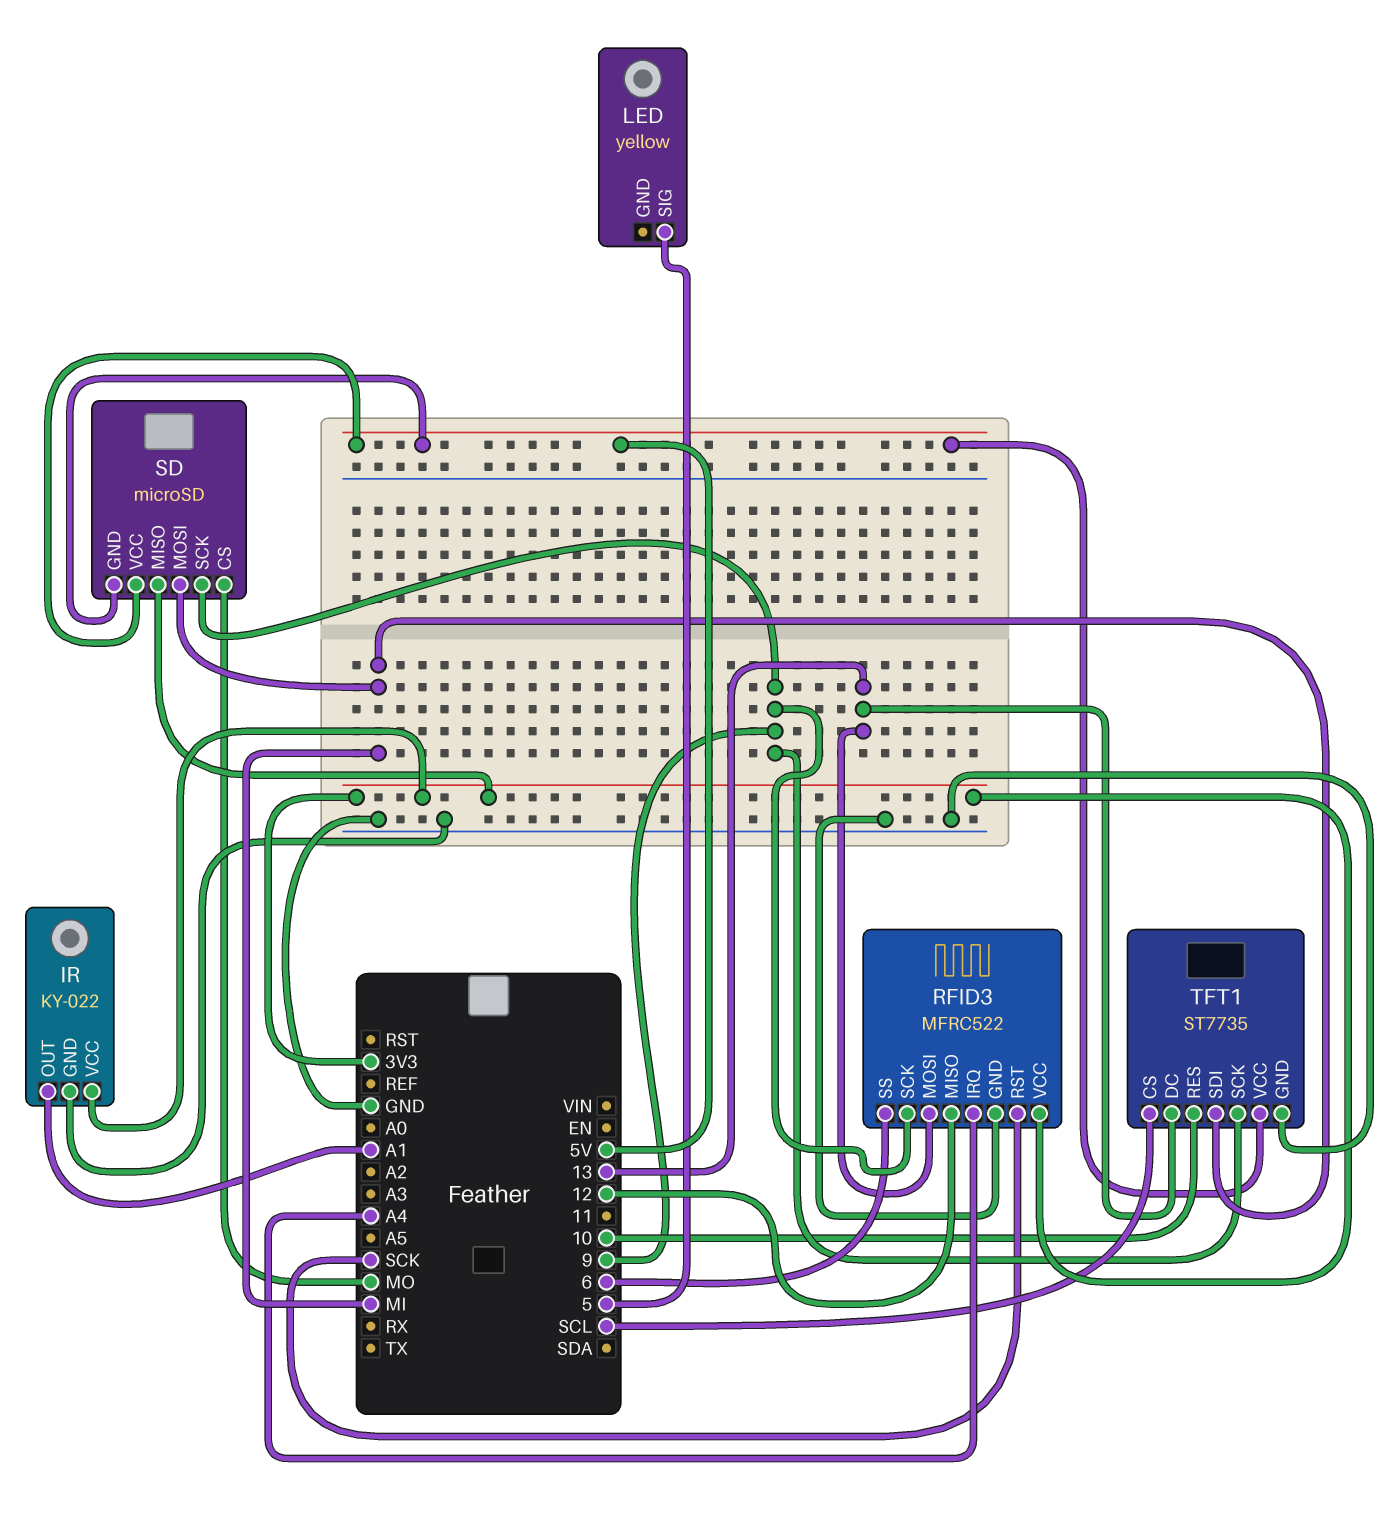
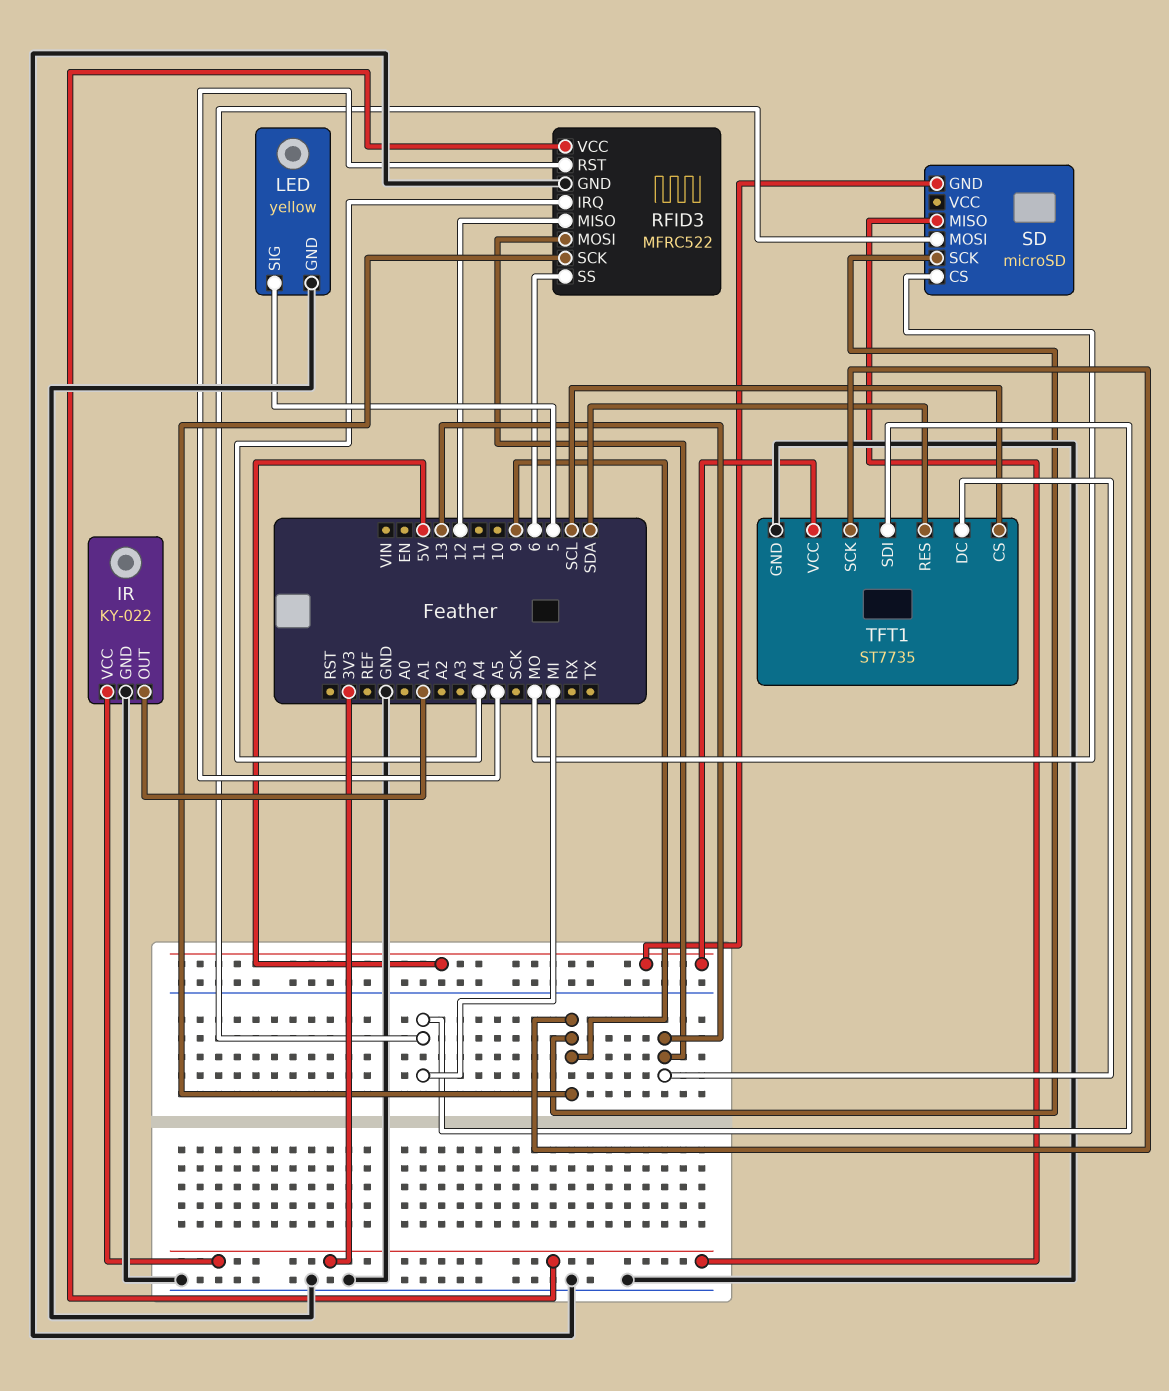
LED pin GND: none -> GND
RFID3 pin RST: SCK -> A5
SD pin VCC: 5V -> none
TFT1 pin RES: 10 -> SDA

